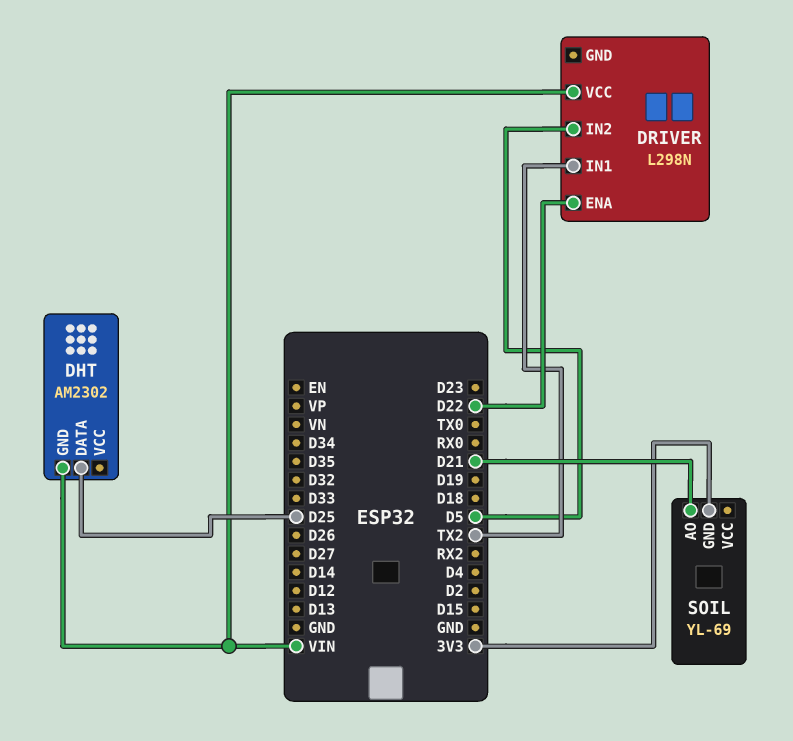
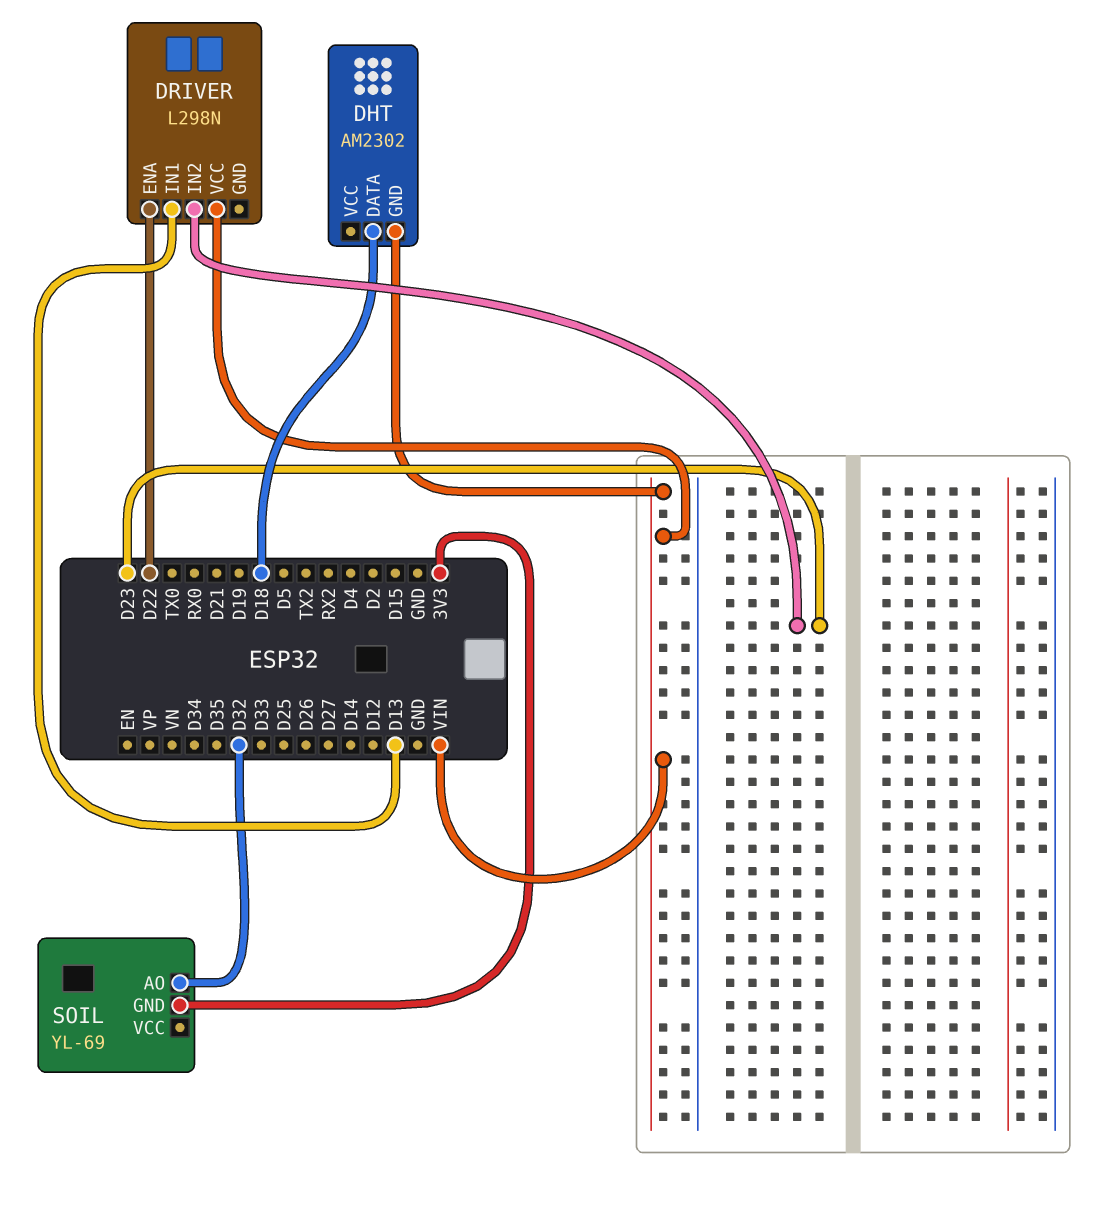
DHT pin DATA: D25 -> D18
DRIVER pin IN1: TX2 -> D13
DRIVER pin IN2: D5 -> D23
SOIL pin AO: D21 -> D32

